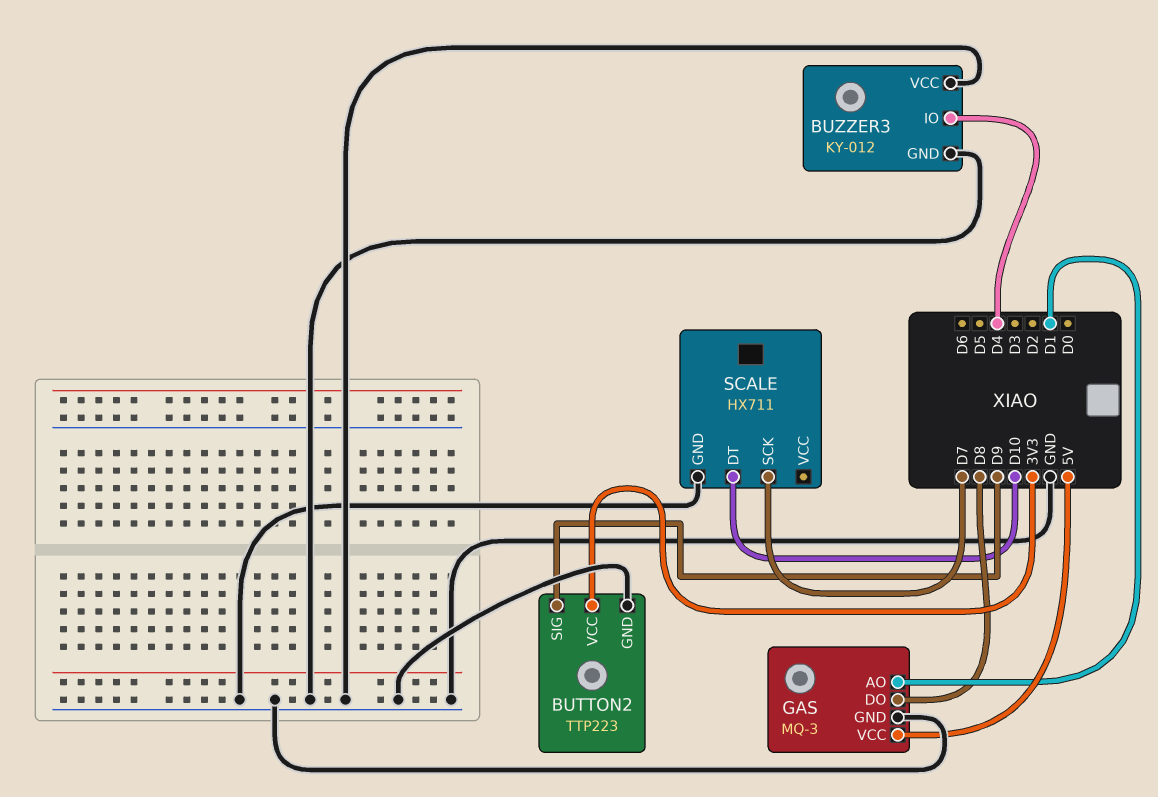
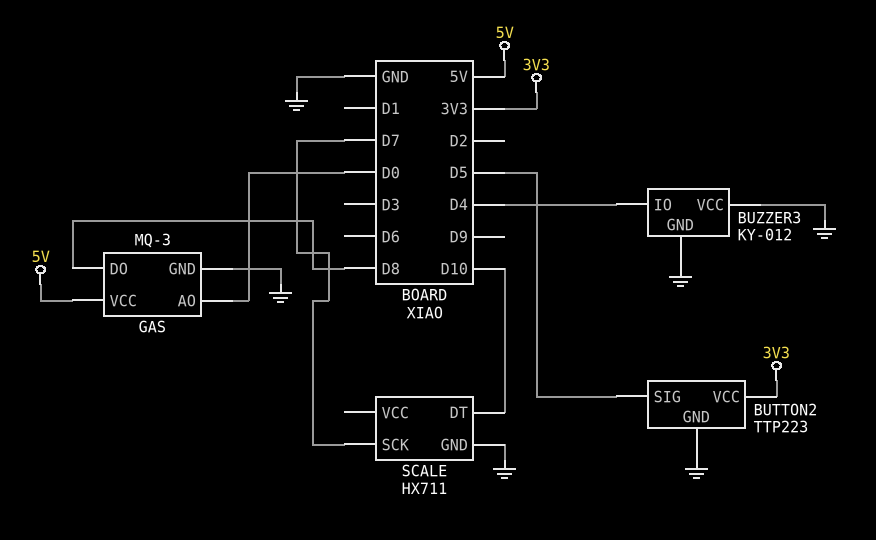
BUTTON2 pin SIG: D9 -> D5
GAS pin AO: D1 -> D0

